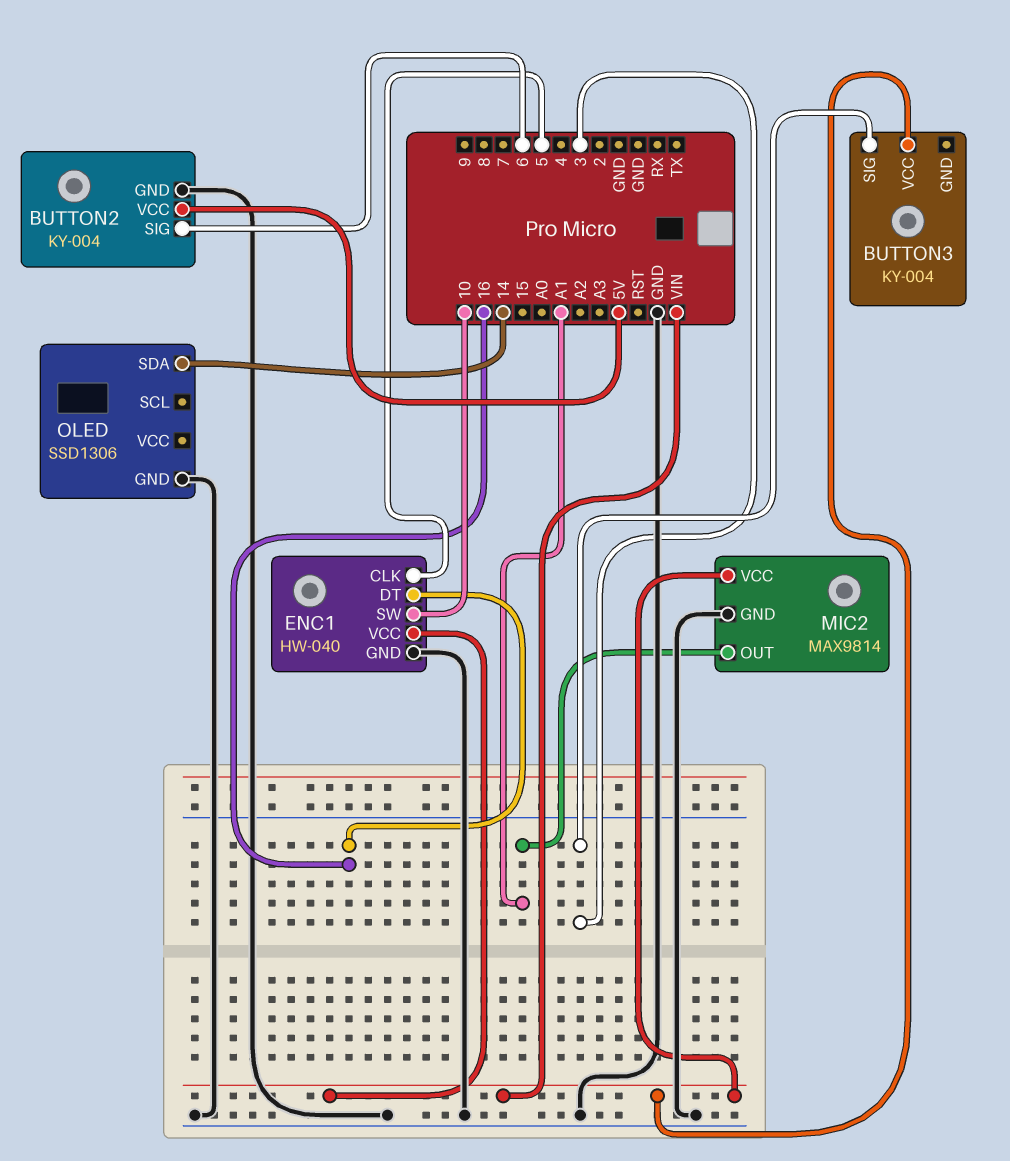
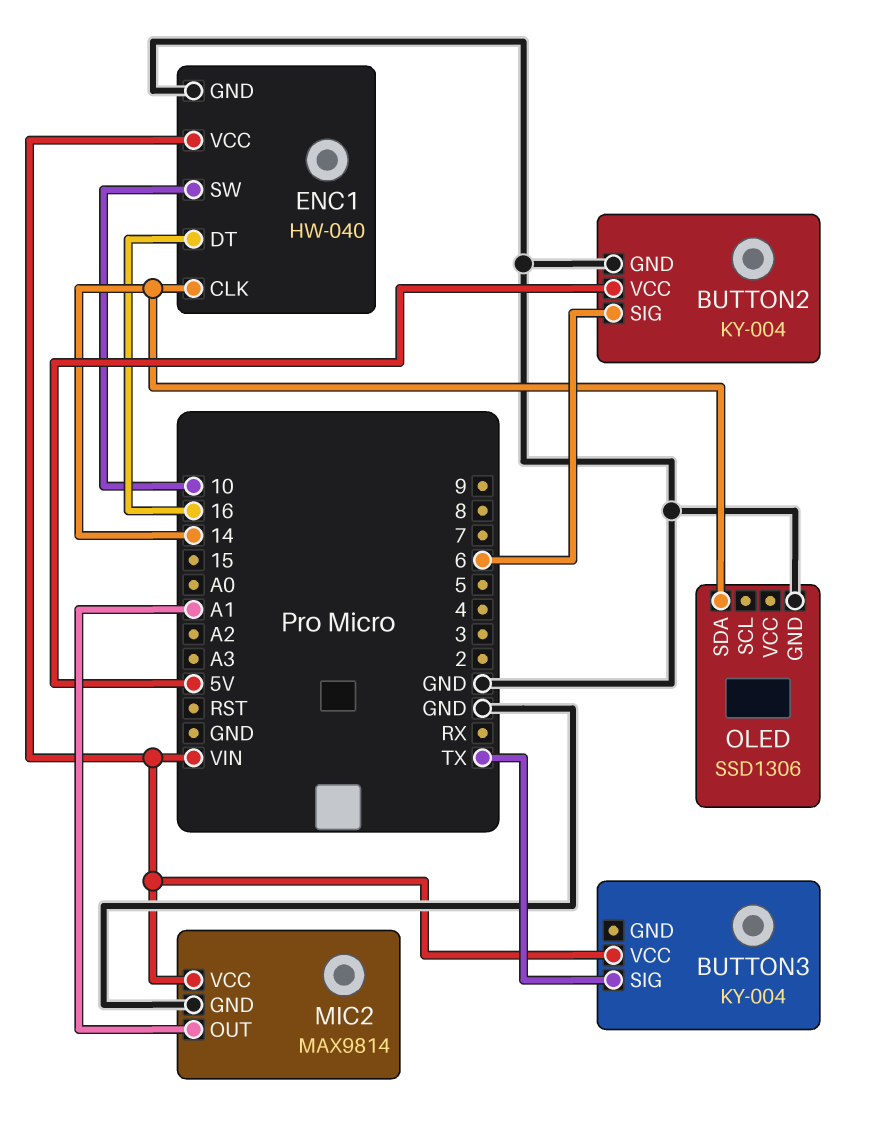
BUTTON3 pin SIG: 3 -> TX
ENC1 pin CLK: 5 -> 14

